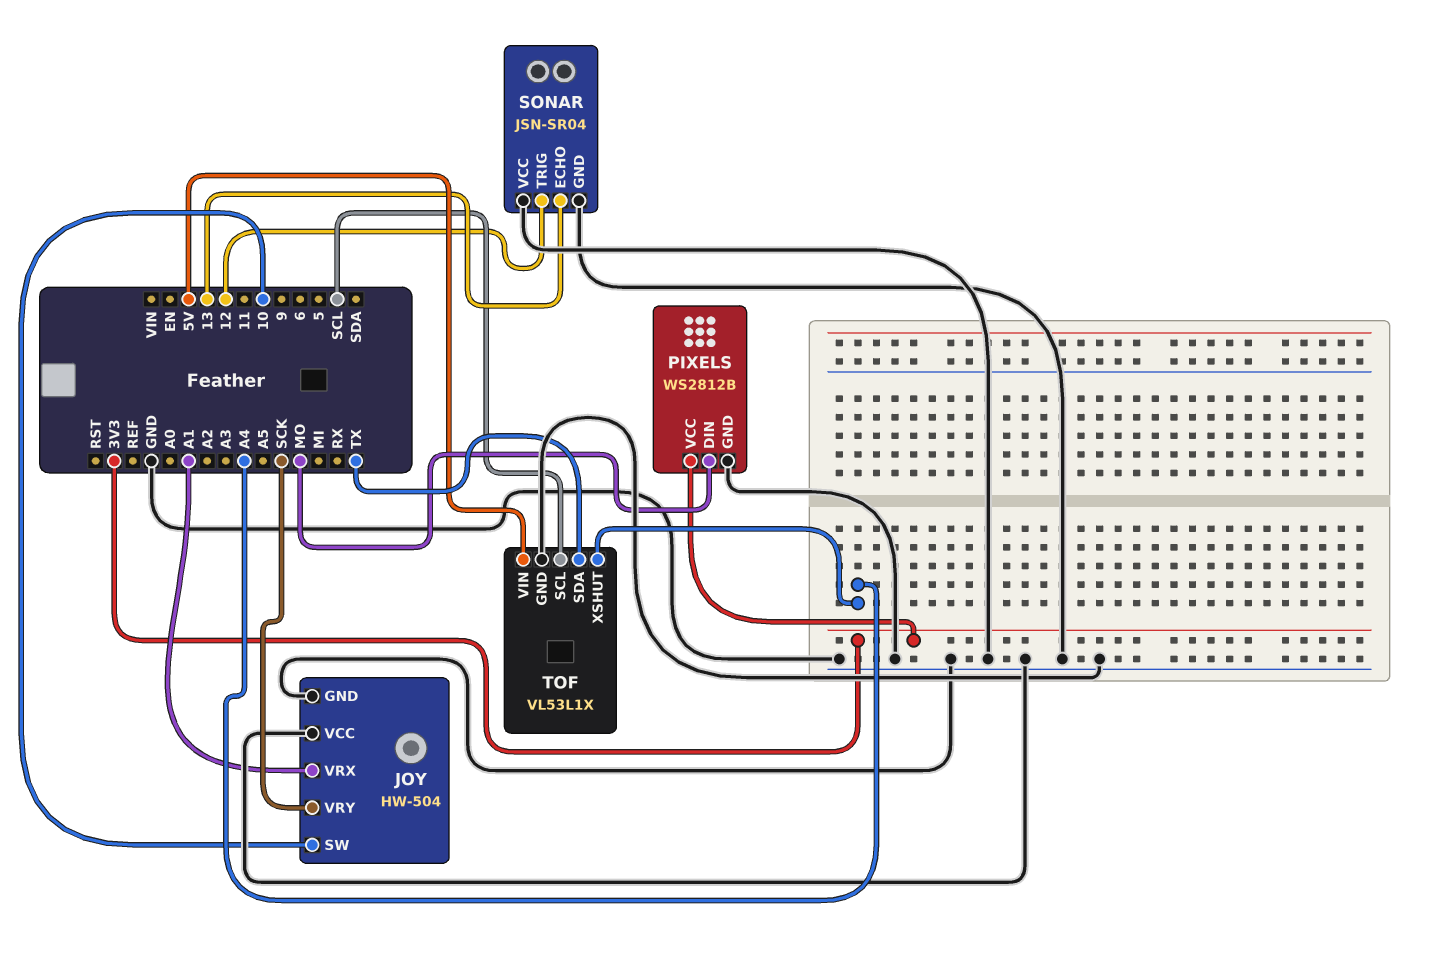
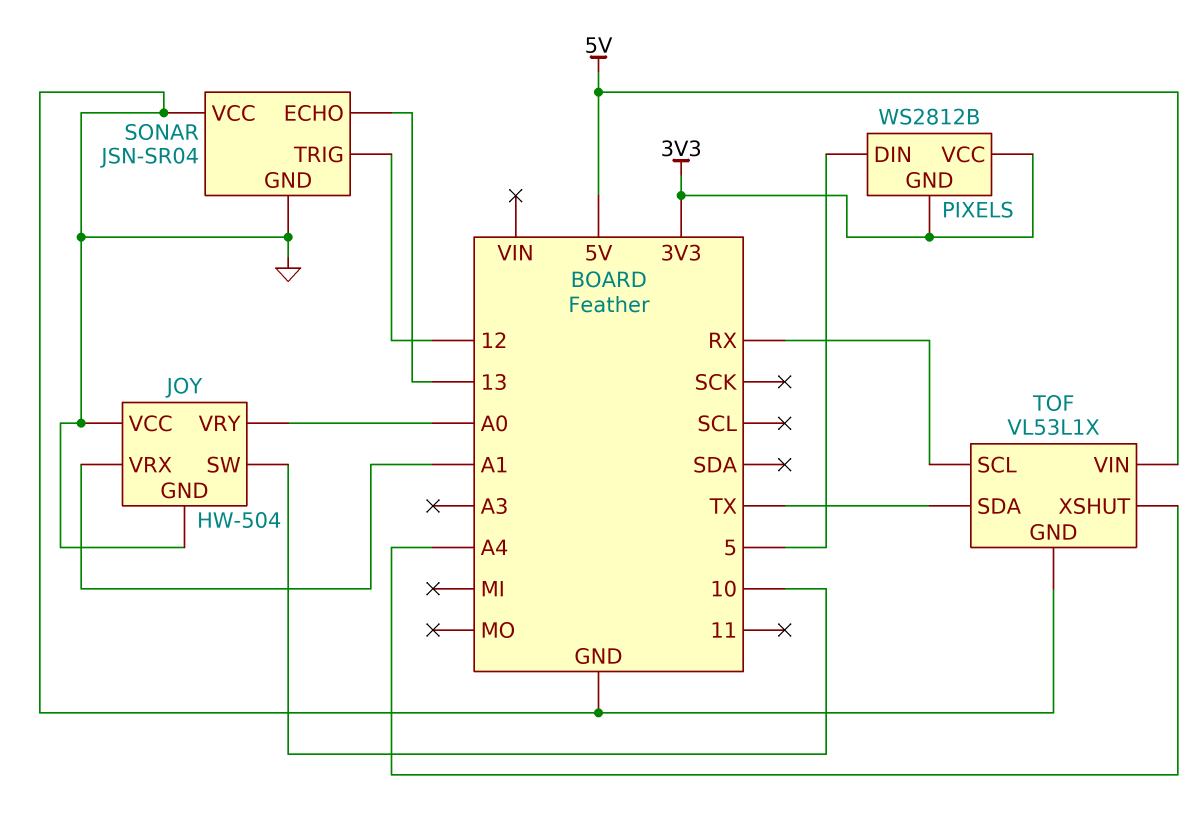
JOY pin VRY: SCK -> A0
PIXELS pin DIN: MO -> 5
PIXELS pin GND: GND -> 3V3
TOF pin SCL: SCL -> RX

